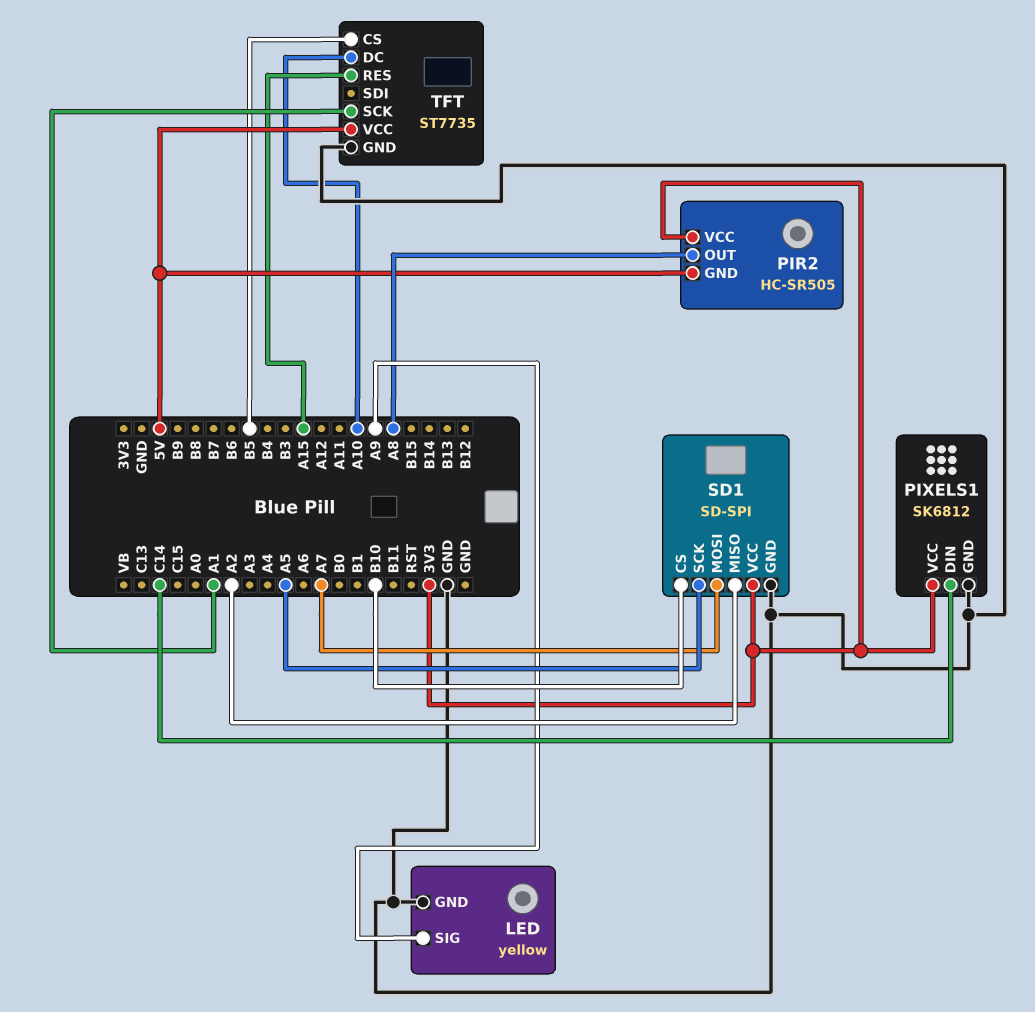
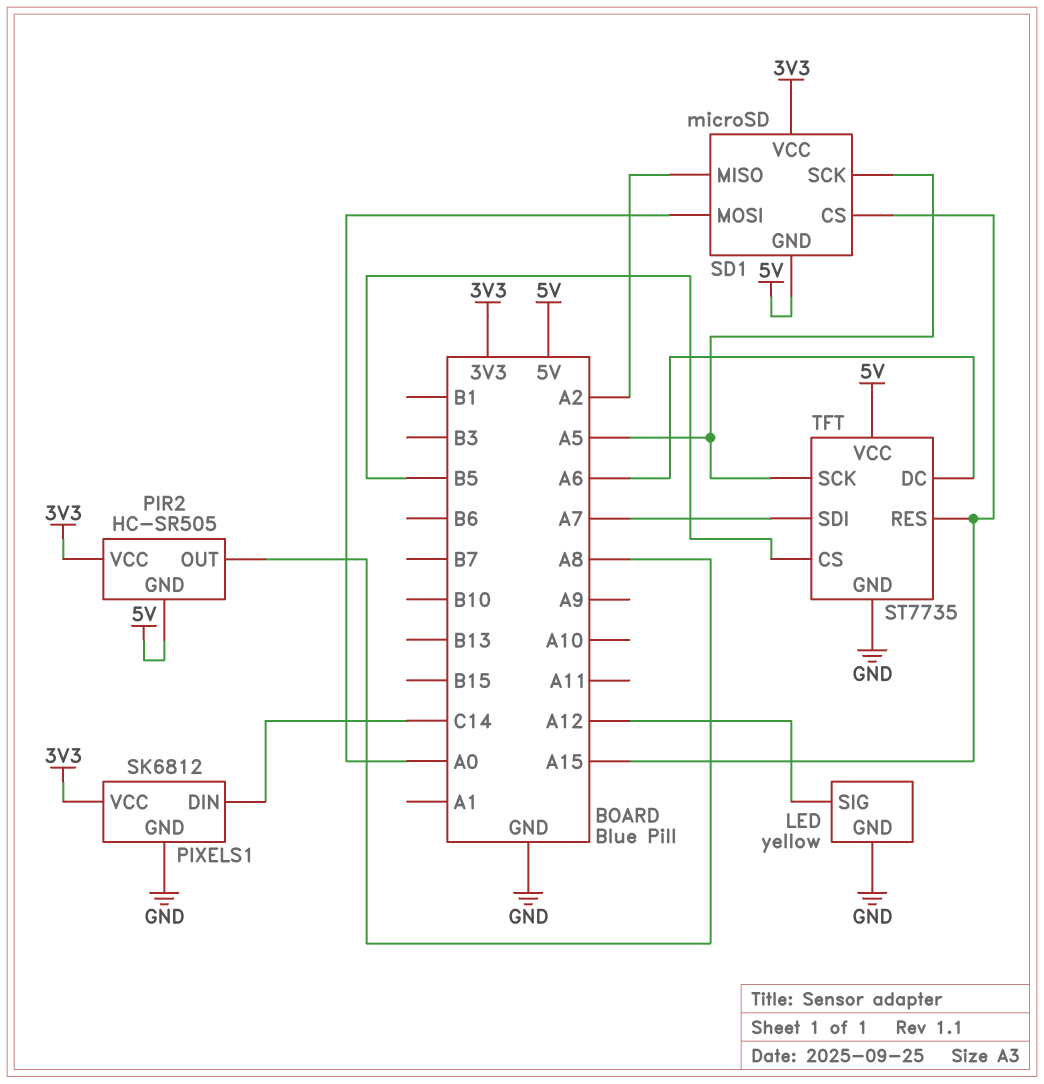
LED pin SIG: A9 -> A12
SD1: SD-SPI -> microSD
SD1 pin CS: B10 -> A15
SD1 pin GND: GND -> 5V
SD1 pin MOSI: A7 -> A0
TFT pin DC: A10 -> A6
TFT pin SCK: A1 -> A5
TFT pin SDI: none -> A7

